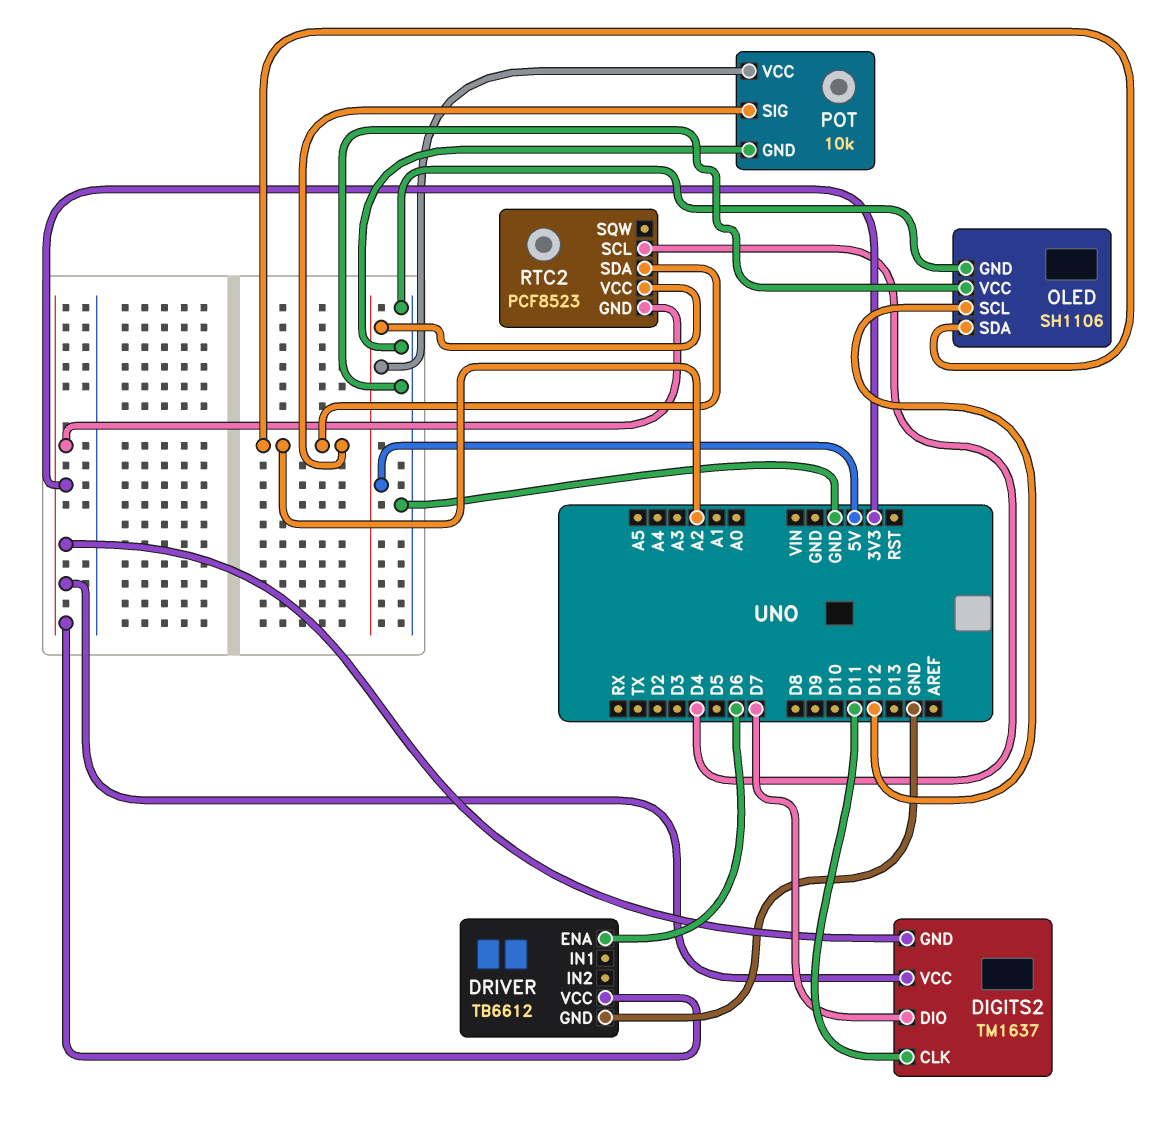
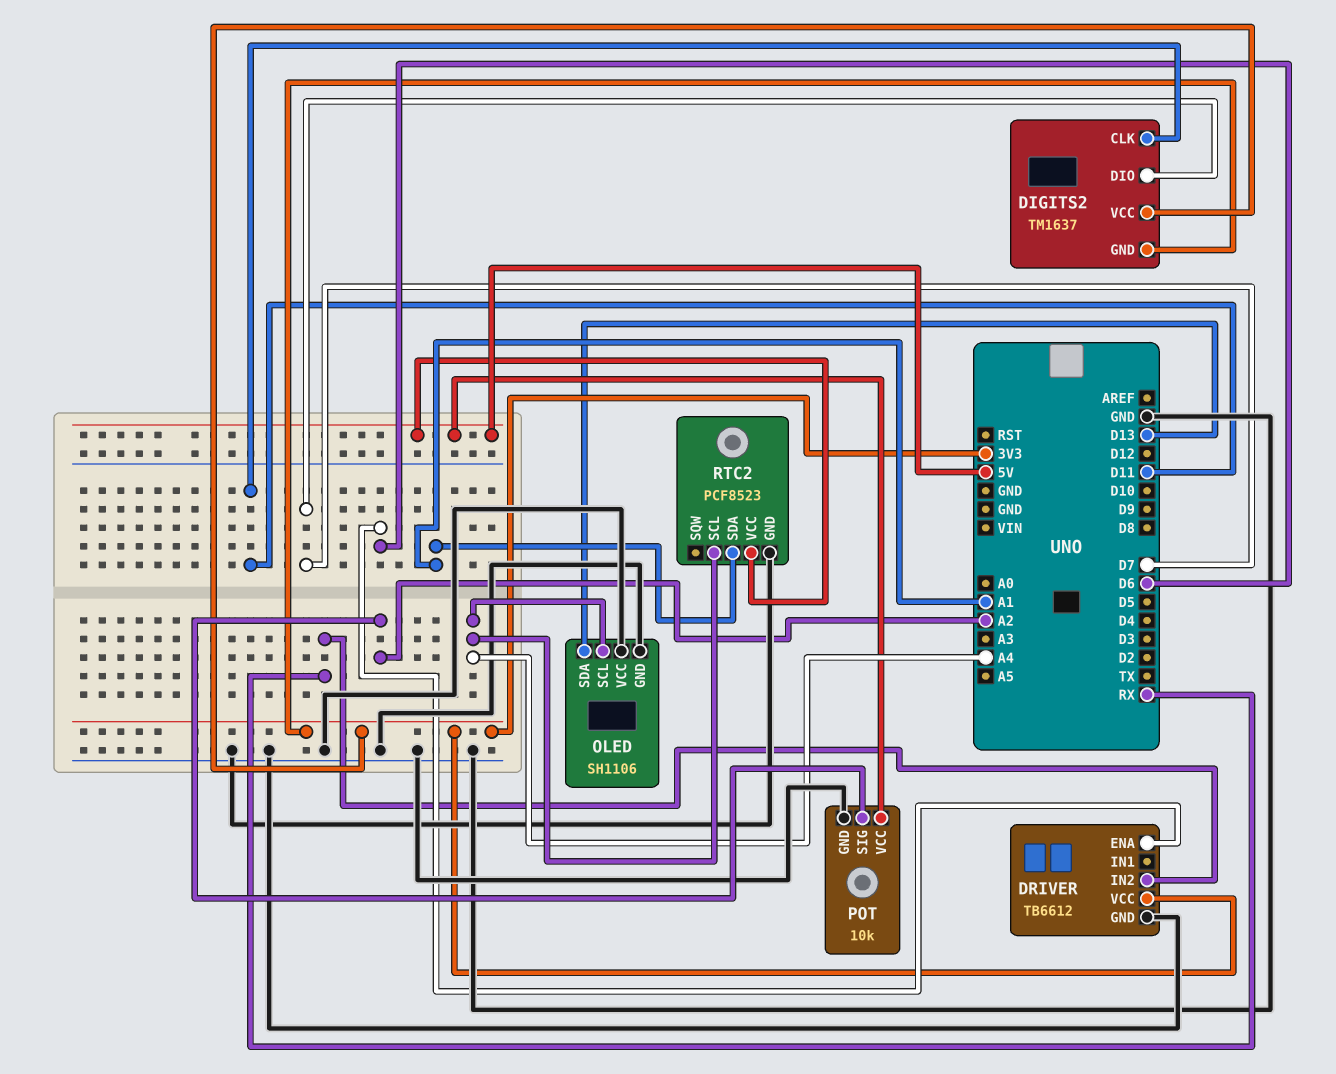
DRIVER pin IN2: none -> RX
OLED pin SCL: D12 -> A4
OLED pin SDA: A2 -> D13
RTC2 pin GND: 3V3 -> GND
RTC2 pin SCL: D4 -> A4
RTC2 pin SDA: A2 -> A1

